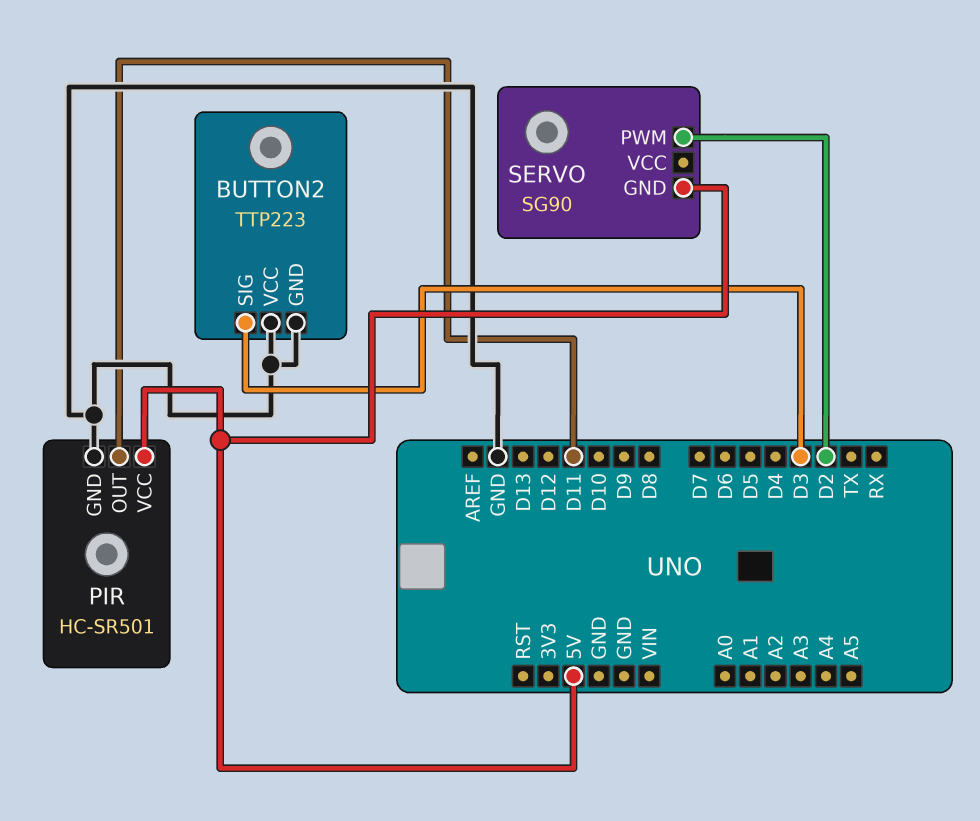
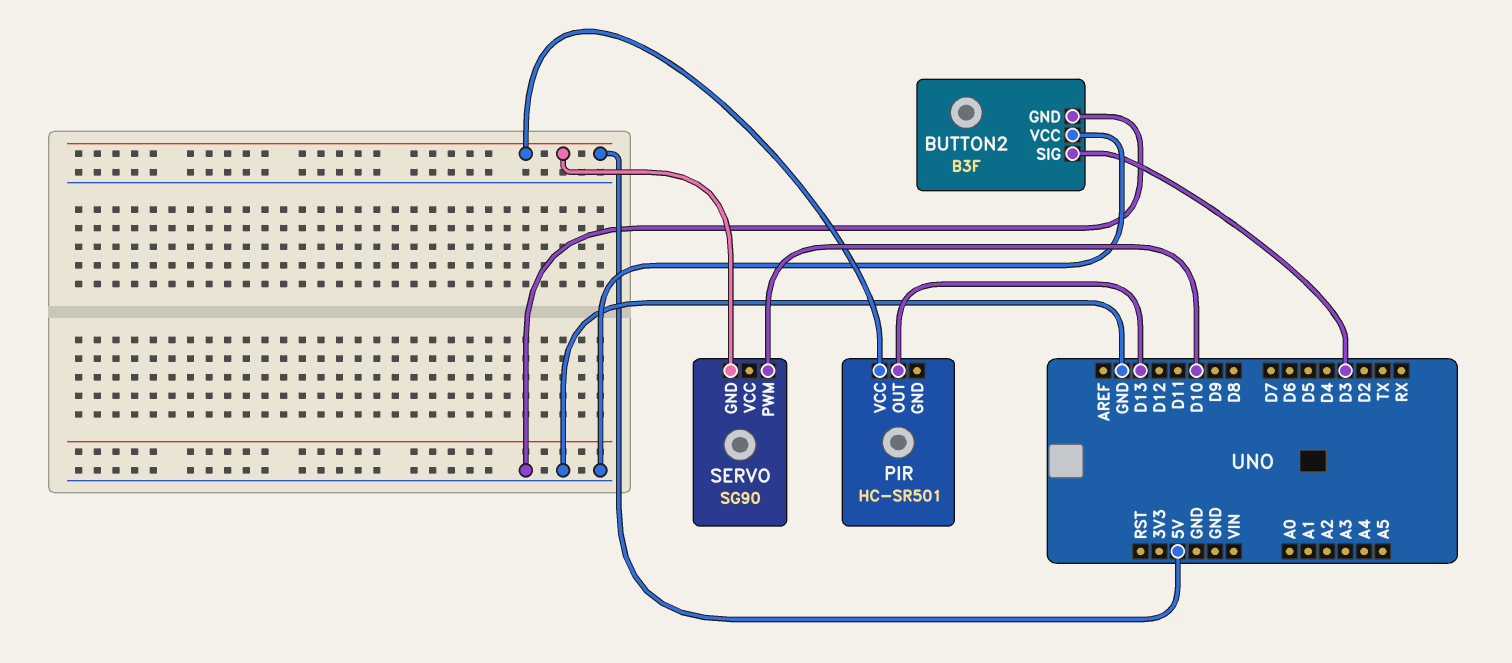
BUTTON2: TTP223 -> B3F
PIR pin GND: GND -> none
PIR pin OUT: D11 -> D13
SERVO pin PWM: D2 -> D10

